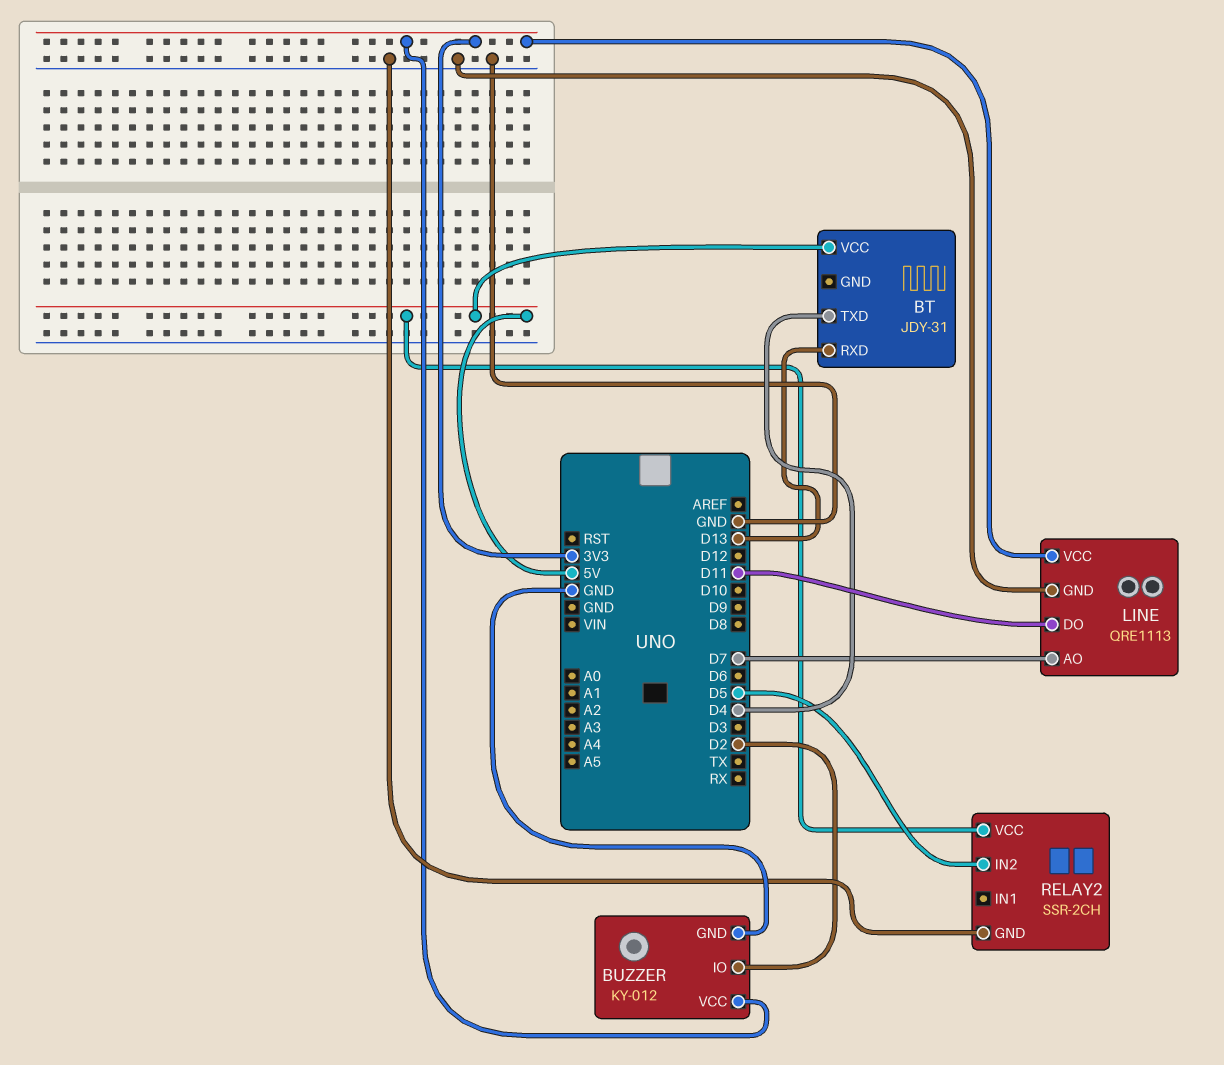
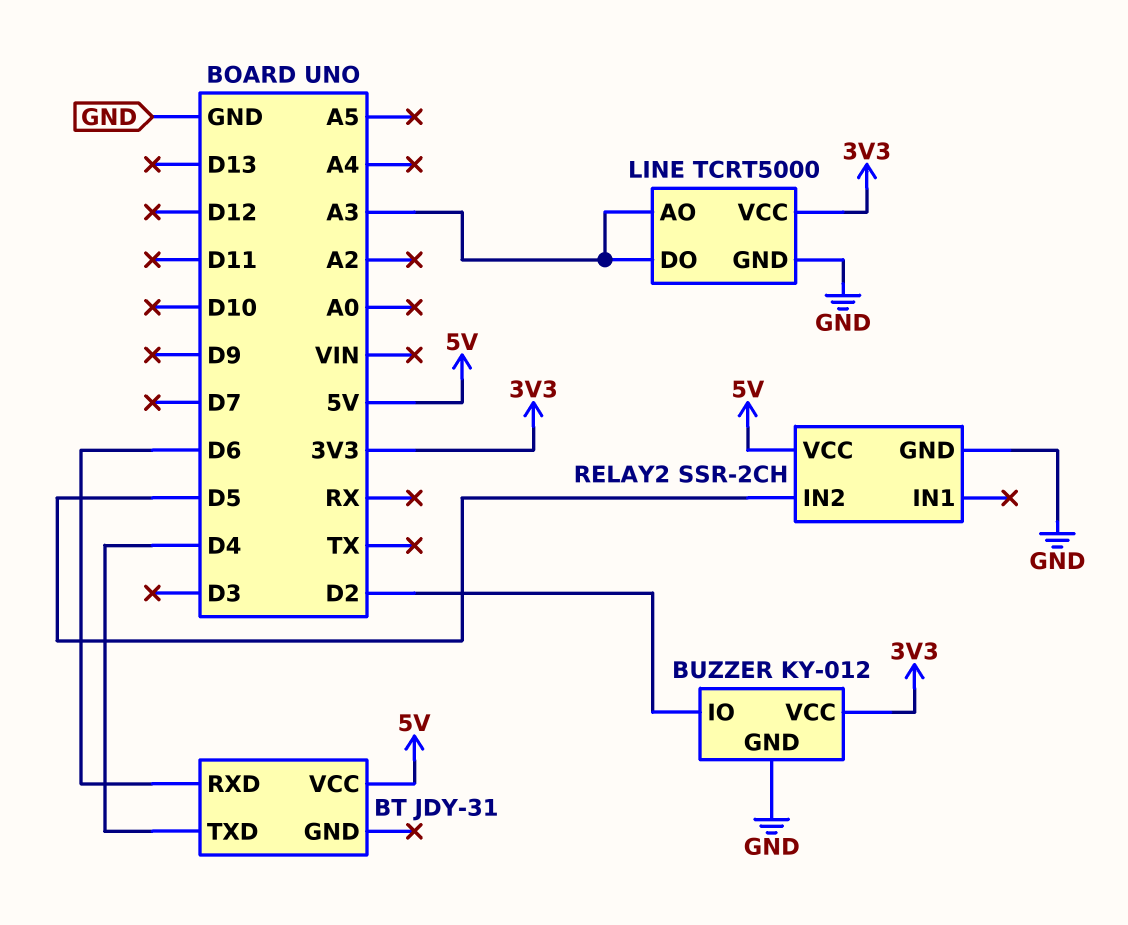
BT pin RXD: D13 -> D6
LINE: QRE1113 -> TCRT5000
LINE pin AO: D7 -> A3
LINE pin DO: D11 -> A3

